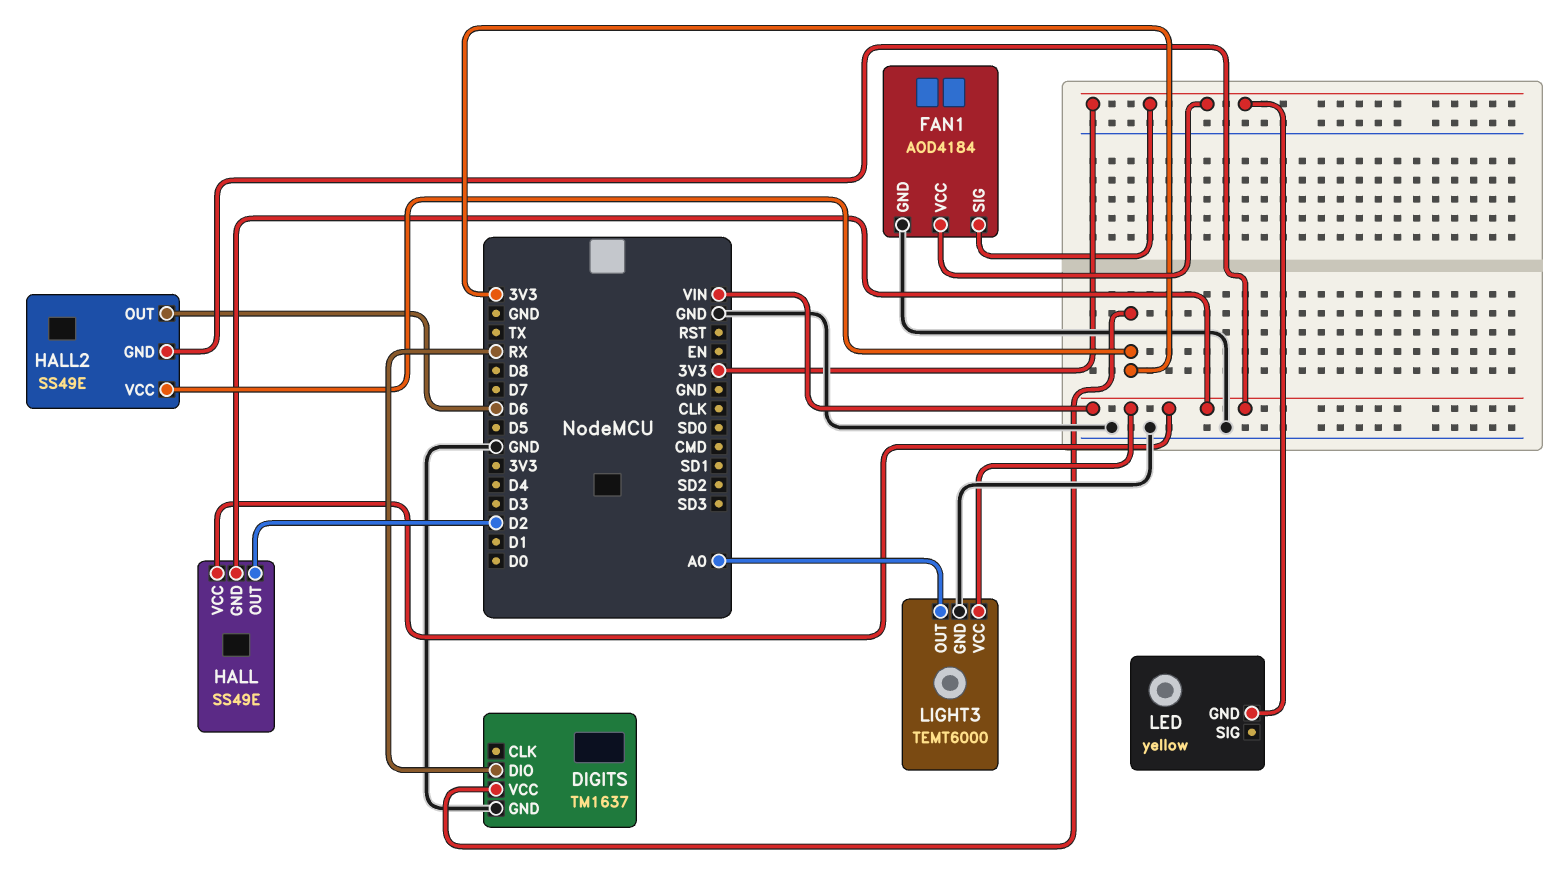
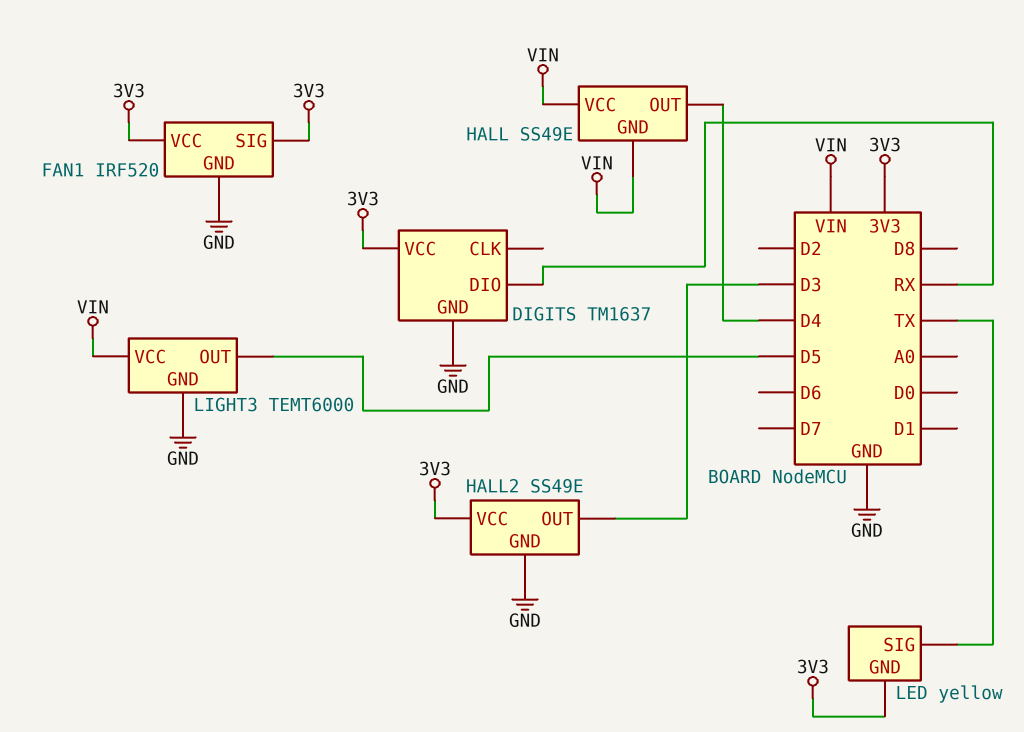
FAN1: AOD4184 -> IRF520
HALL pin OUT: D2 -> D4
HALL2 pin GND: VIN -> GND
HALL2 pin OUT: D6 -> D3
LED pin SIG: none -> TX
LIGHT3 pin OUT: A0 -> D5

